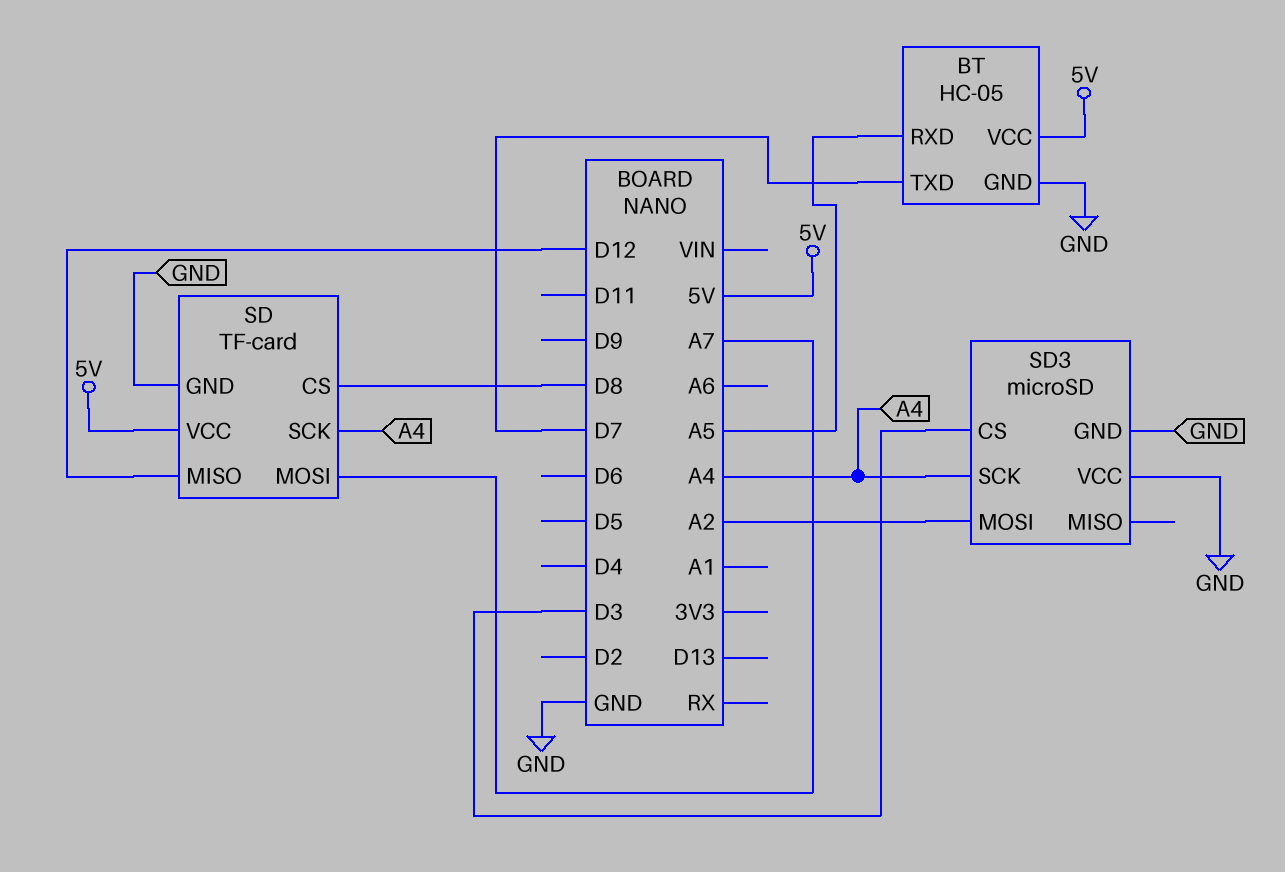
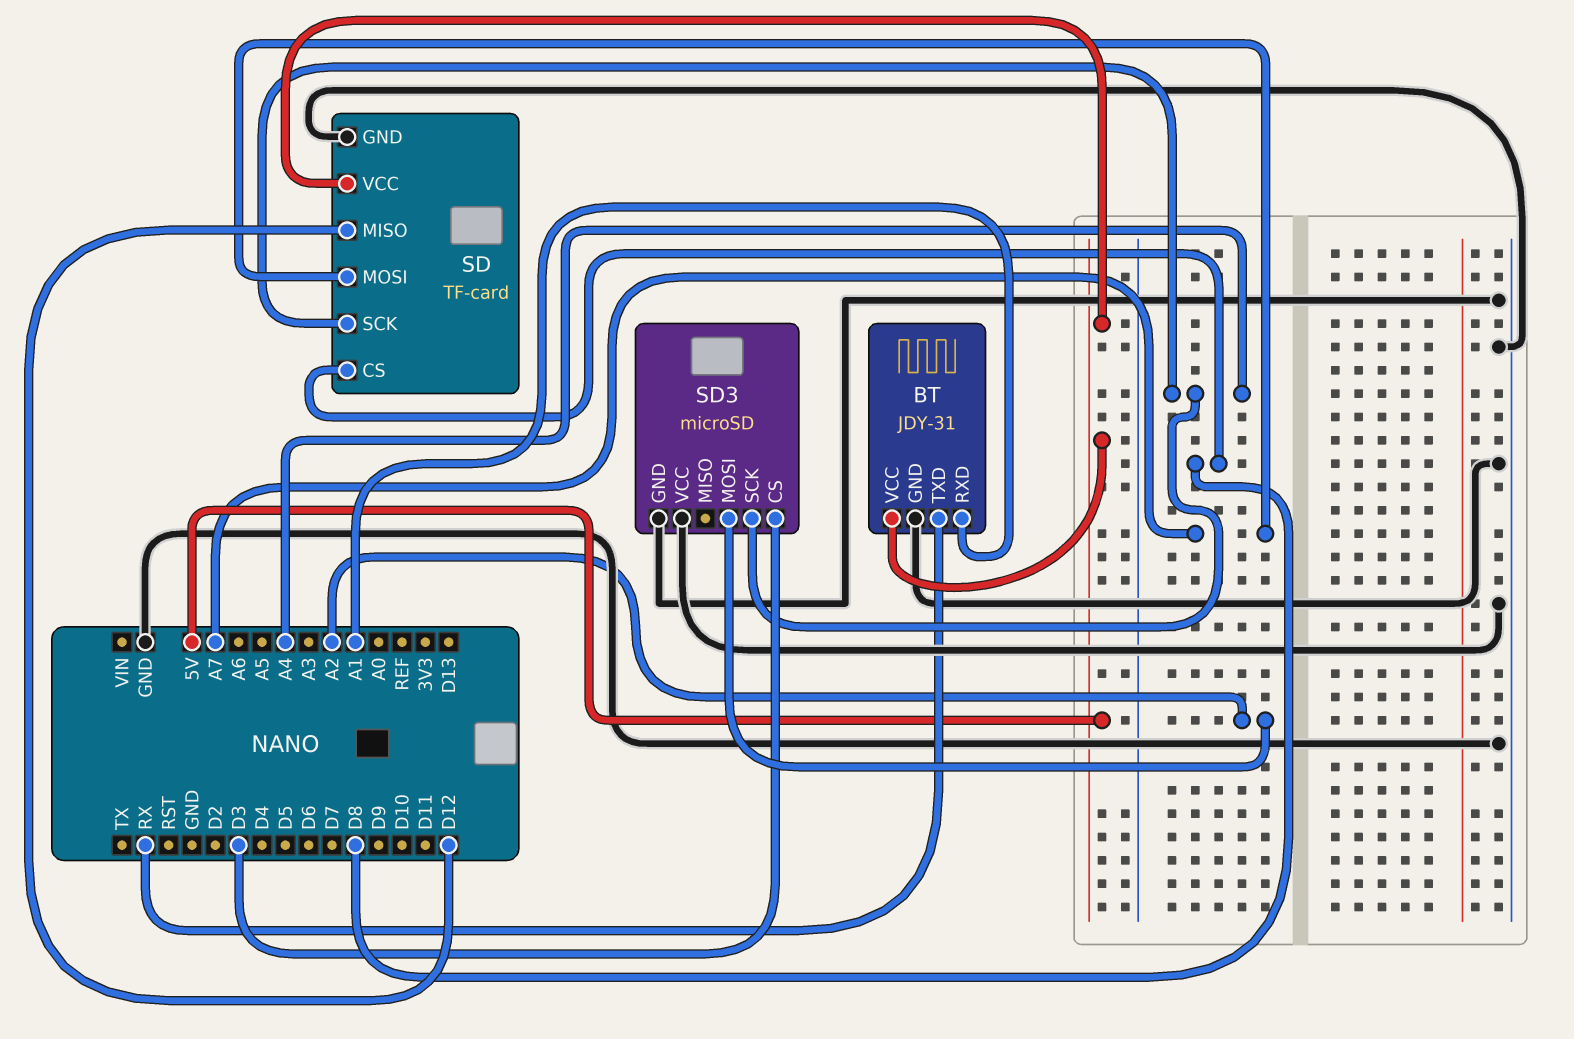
BT: HC-05 -> JDY-31
BT pin RXD: A5 -> A1
BT pin TXD: D7 -> RX

